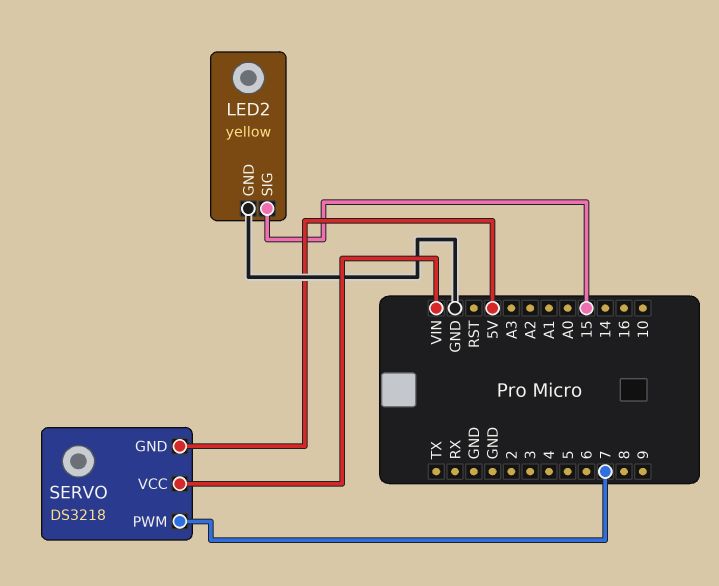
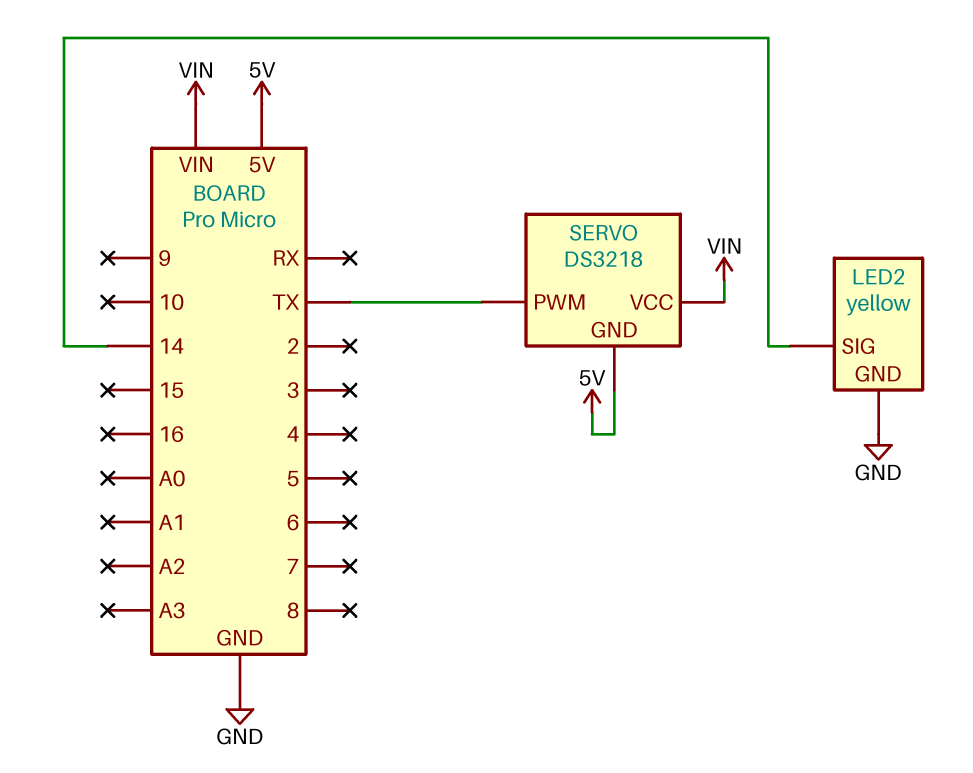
LED2 pin SIG: 15 -> 14
SERVO pin PWM: 7 -> TX

